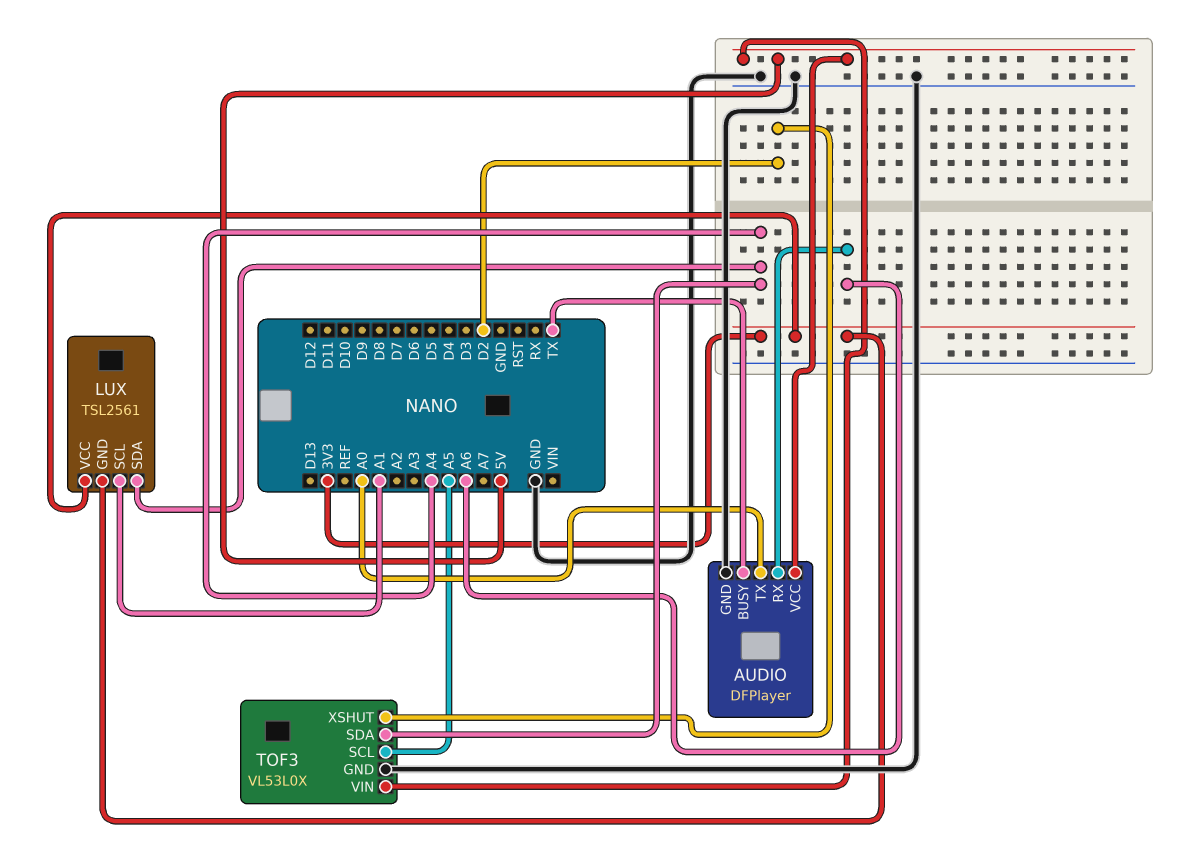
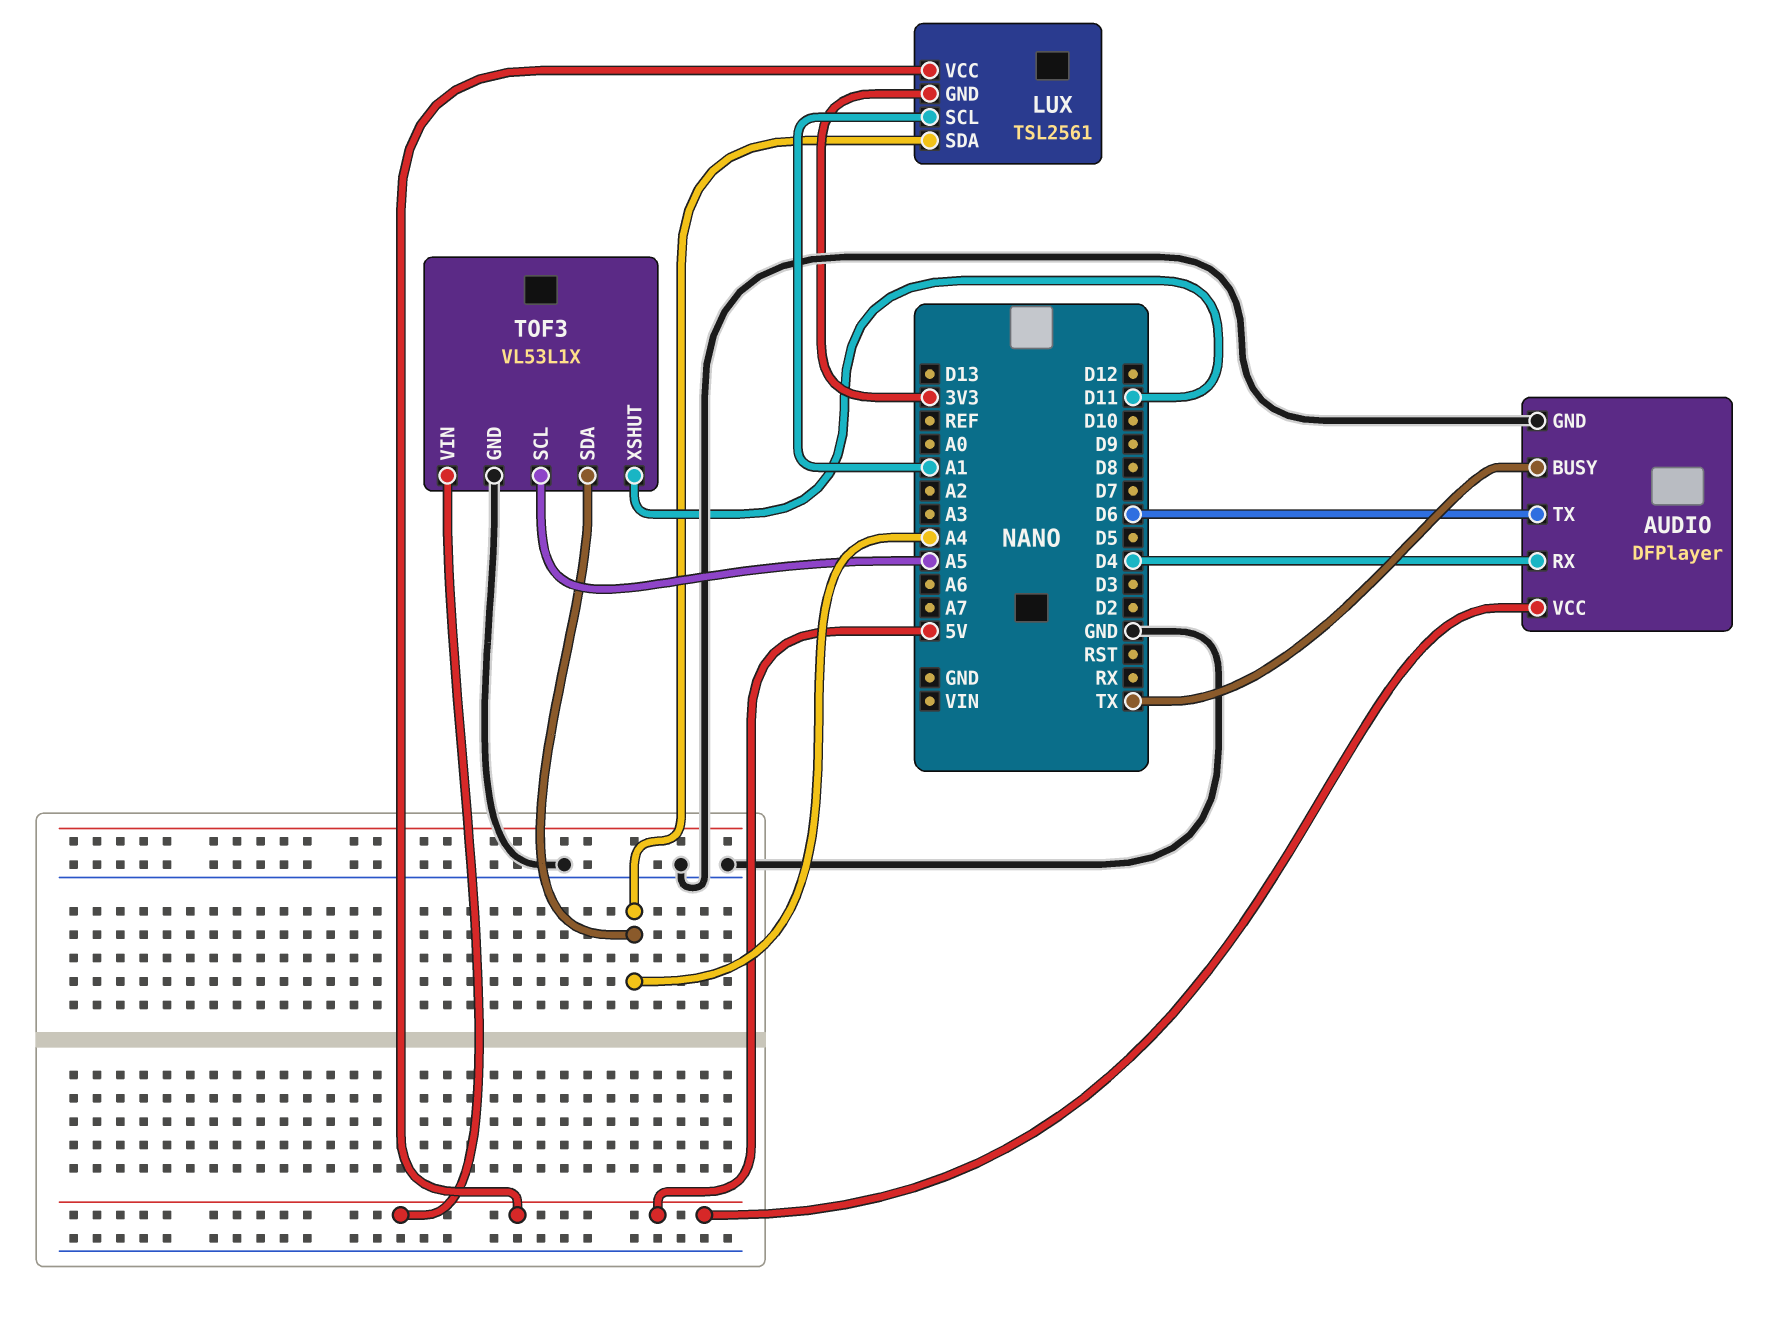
AUDIO pin RX: A6 -> D4
AUDIO pin TX: A0 -> D6
LUX pin VCC: 3V3 -> 5V
TOF3: VL53L0X -> VL53L1X
TOF3 pin XSHUT: D2 -> D11

